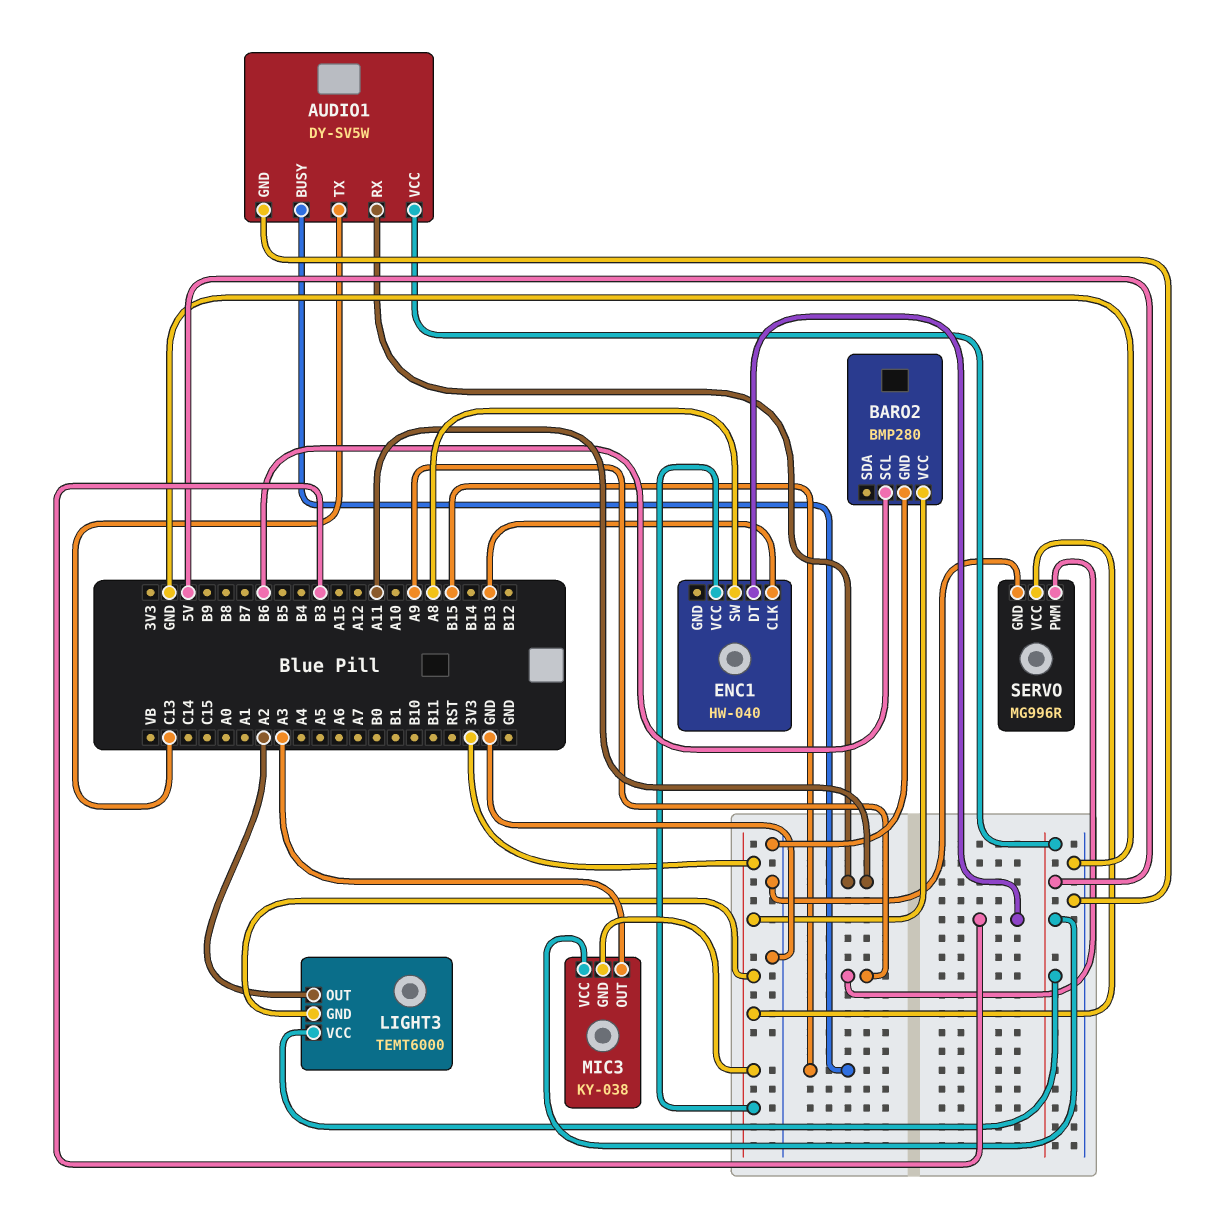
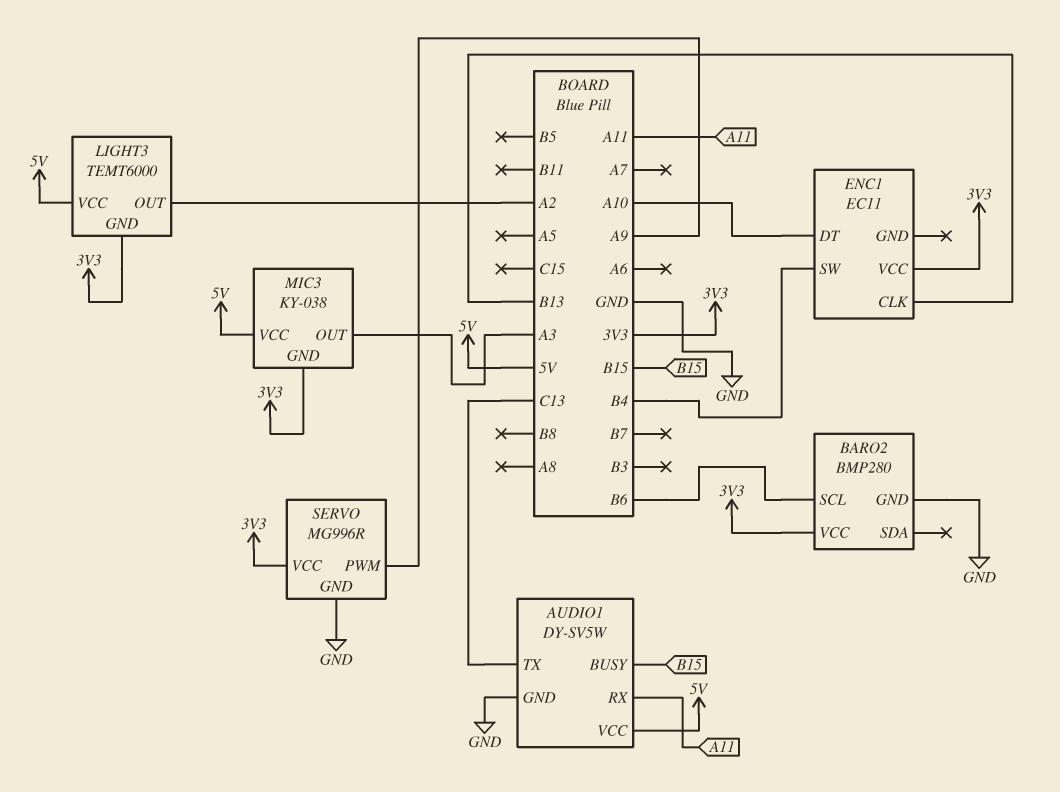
ENC1: HW-040 -> EC11
ENC1 pin DT: B3 -> A10
ENC1 pin SW: A8 -> B4

